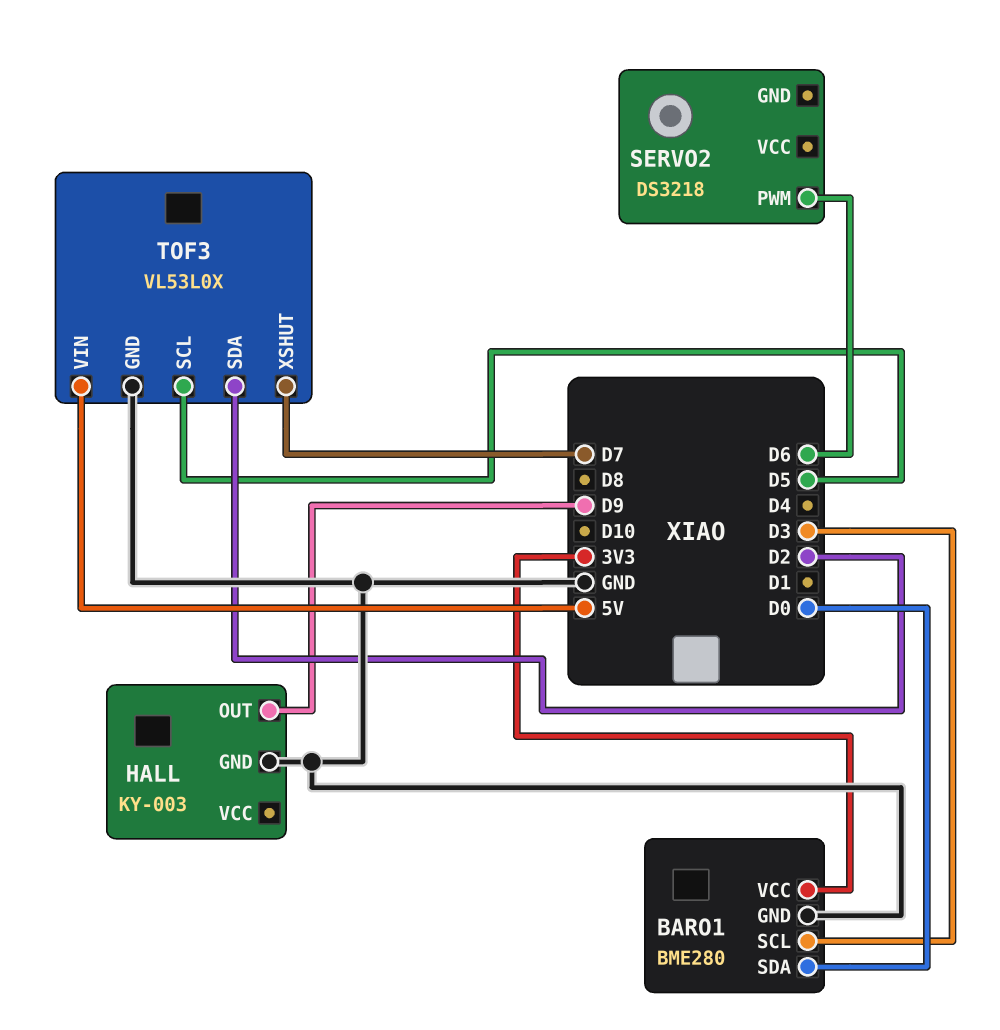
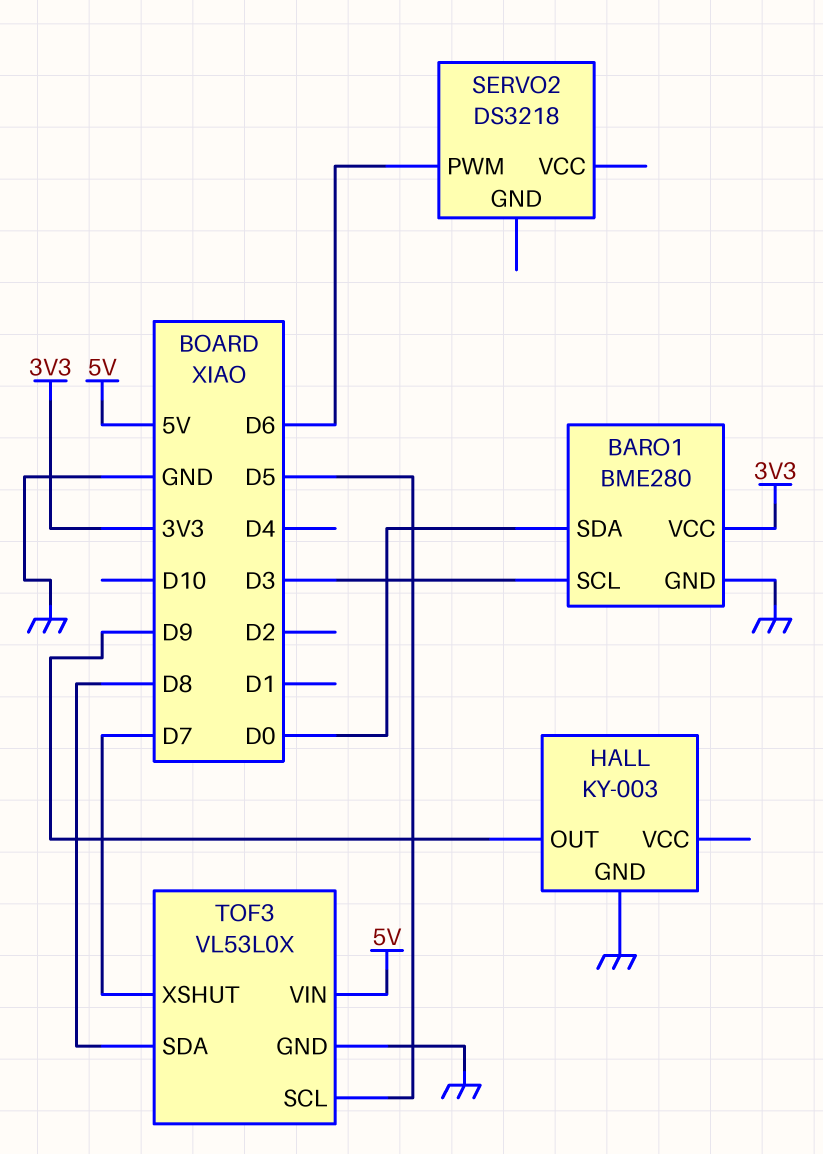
TOF3 pin SDA: D2 -> D8

